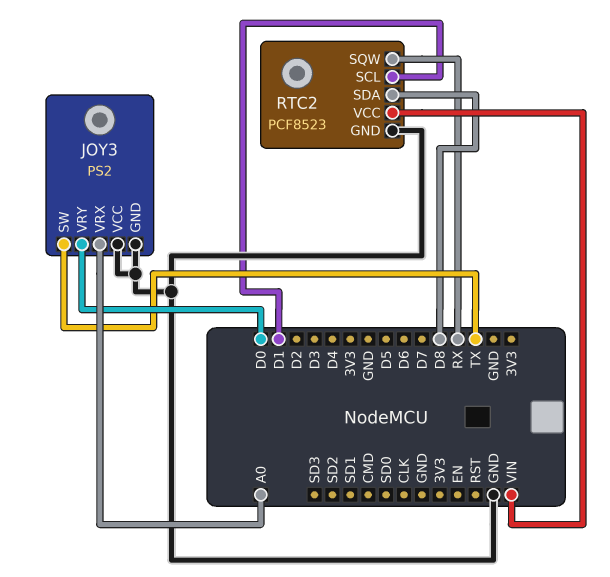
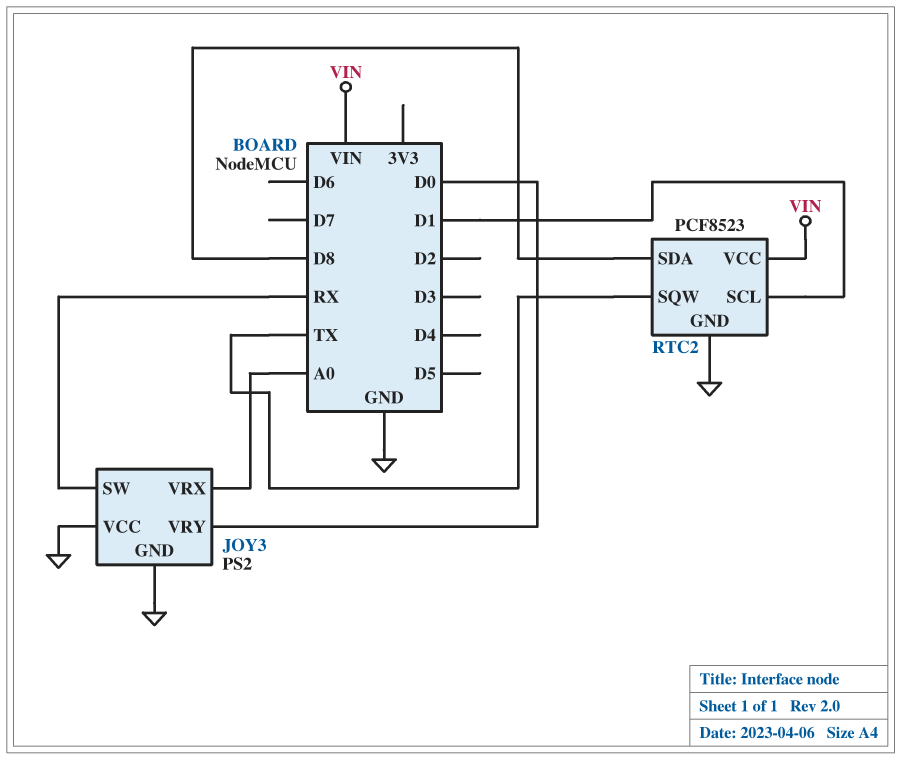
JOY3 pin SW: TX -> RX
RTC2 pin SQW: RX -> TX

